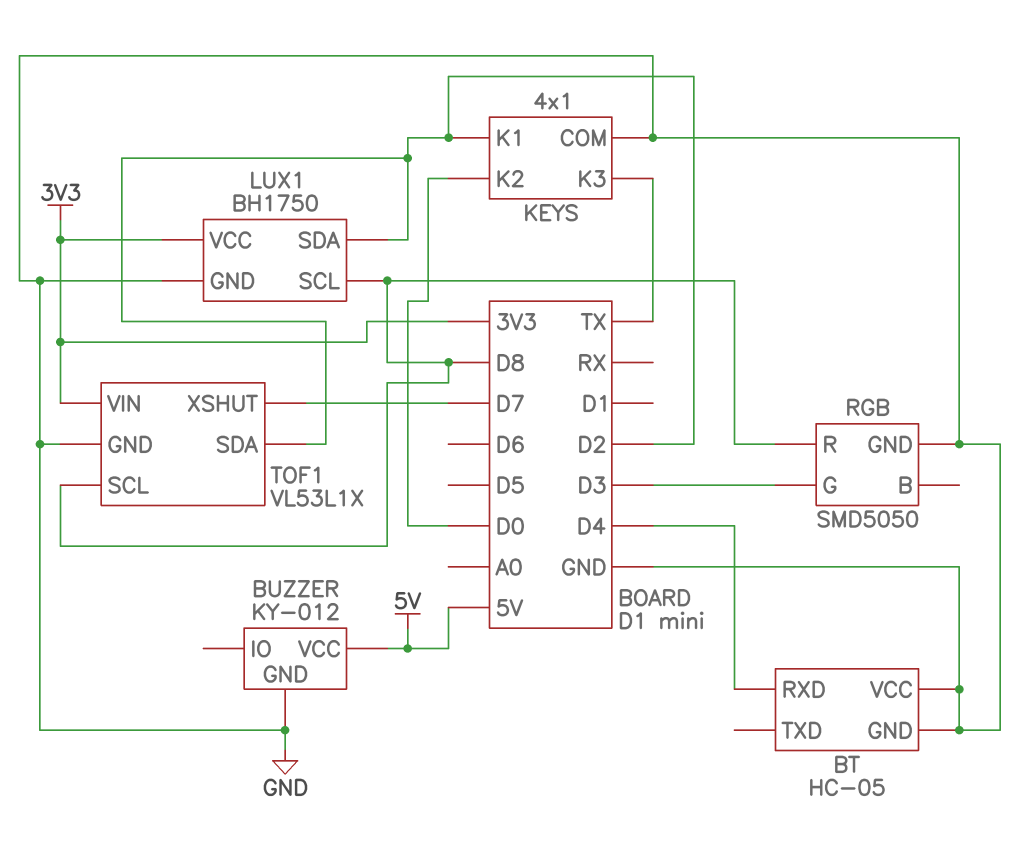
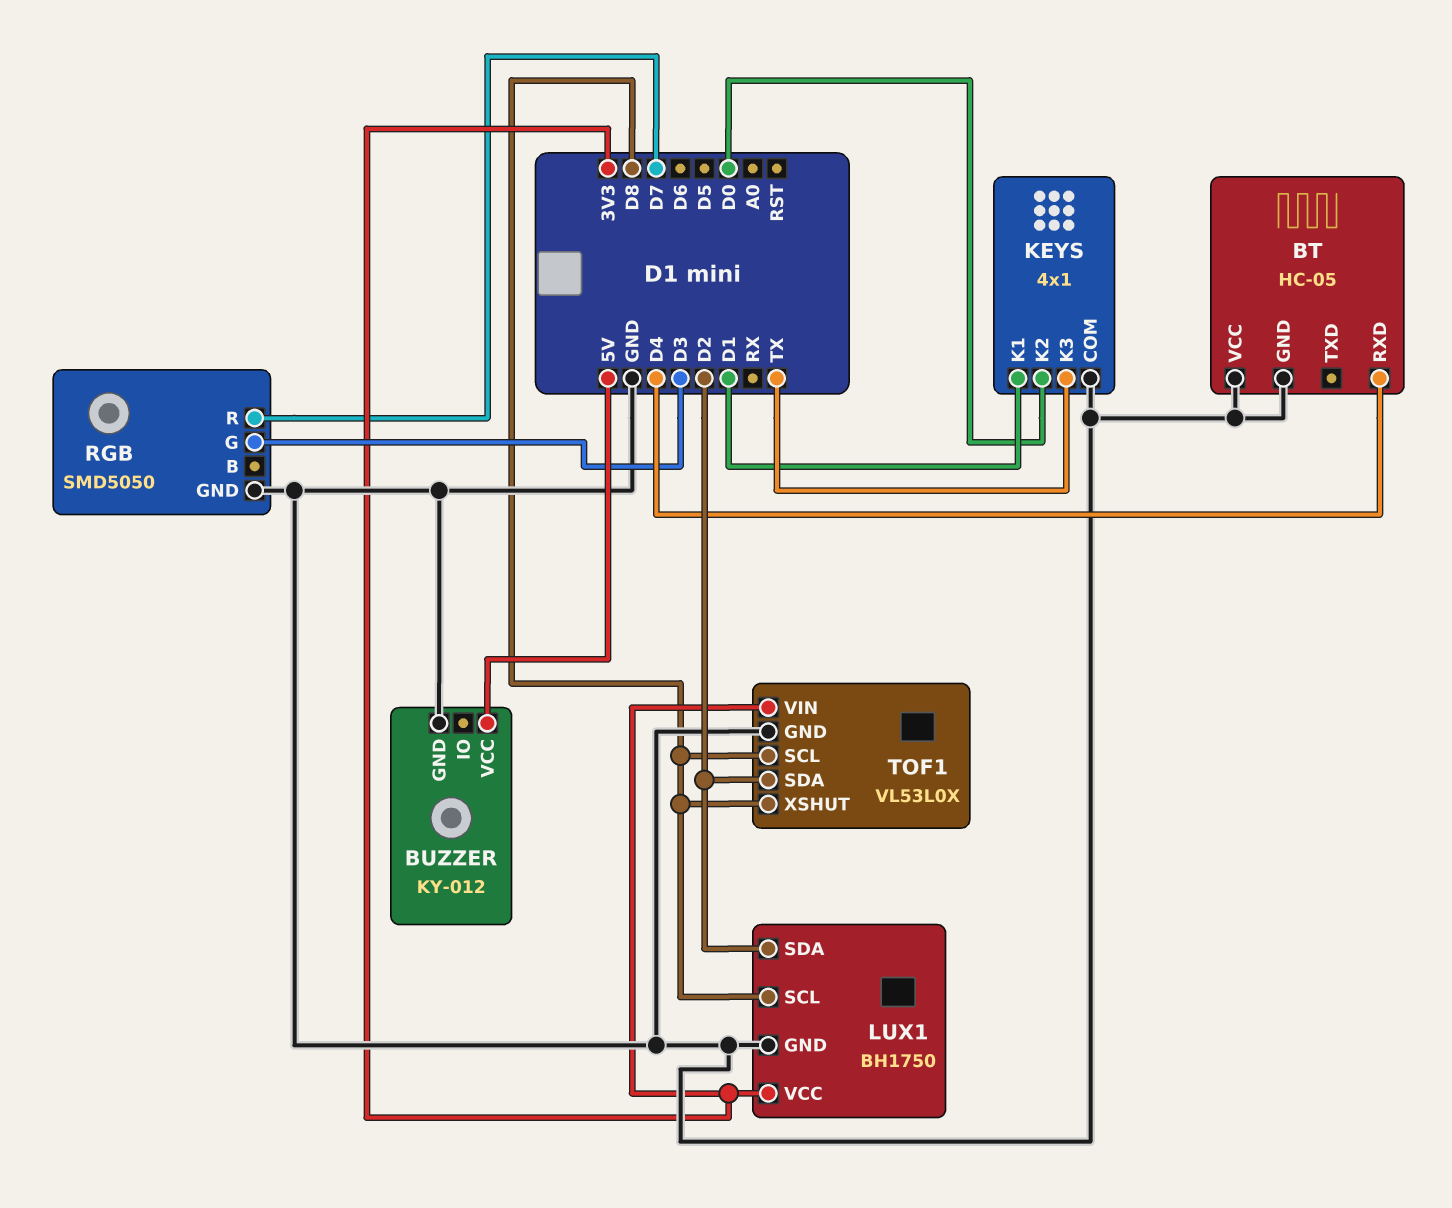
KEYS pin K1: D2 -> D1
RGB pin R: D8 -> D7
TOF1: VL53L1X -> VL53L0X
TOF1 pin XSHUT: D7 -> D8

